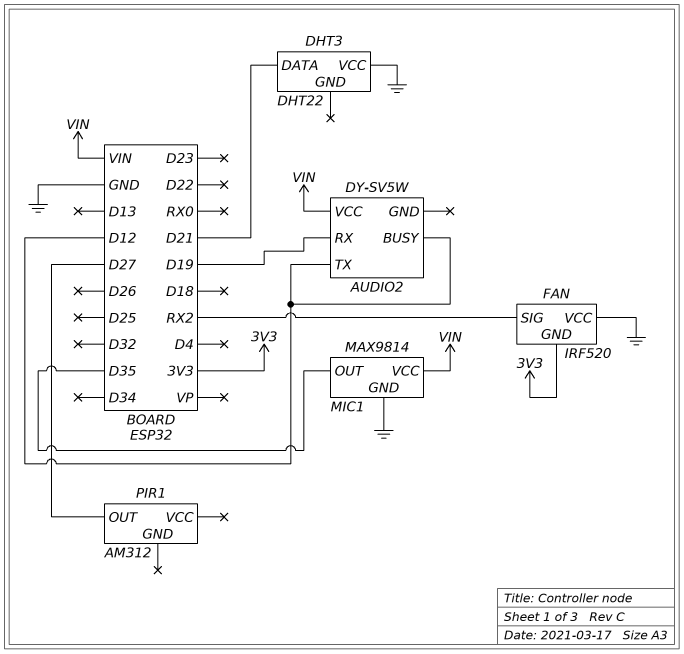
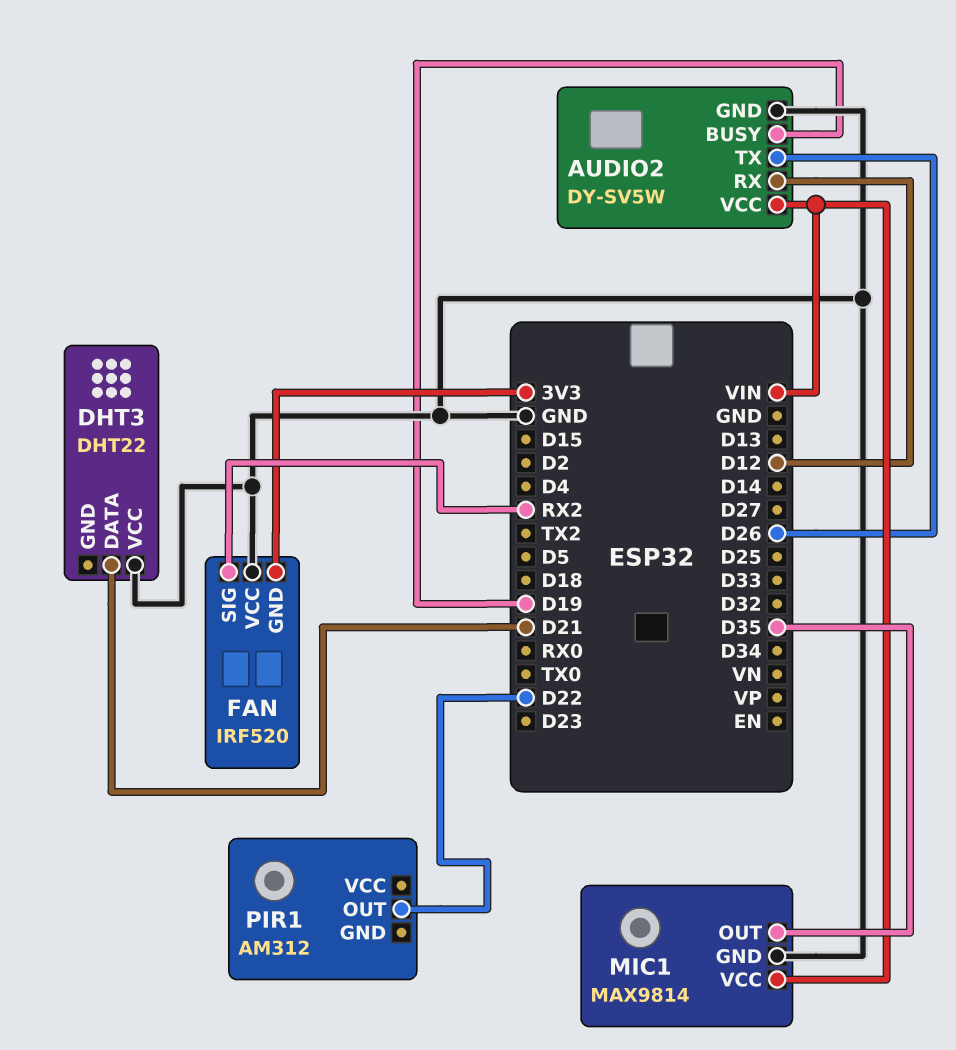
AUDIO2 pin BUSY: D12 -> D19
AUDIO2 pin GND: none -> GND
AUDIO2 pin RX: D19 -> D12
AUDIO2 pin TX: D12 -> D26
PIR1 pin OUT: D27 -> D22

